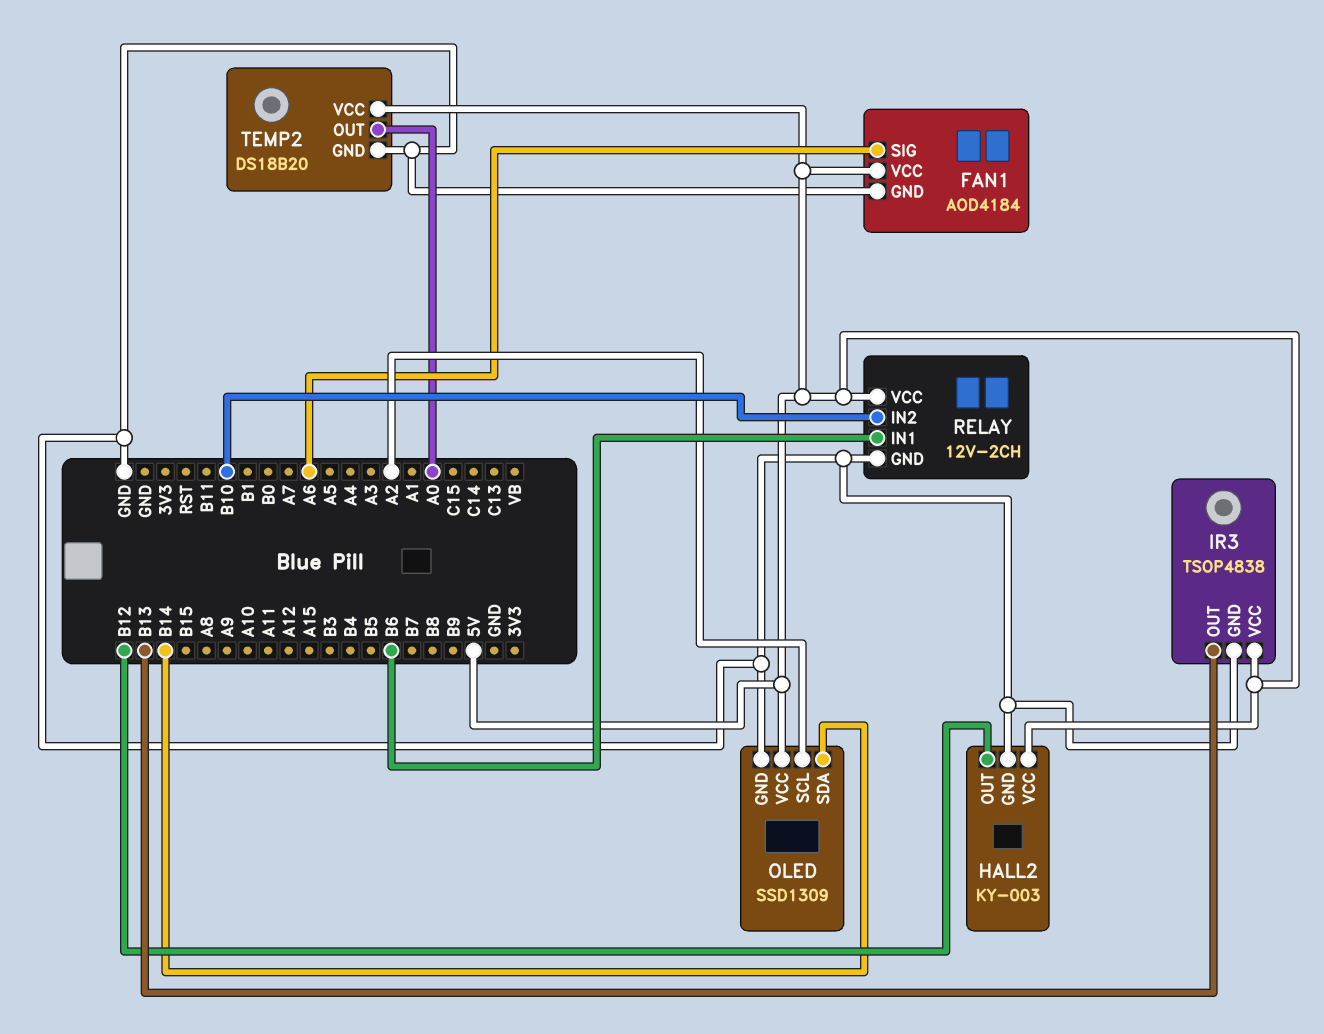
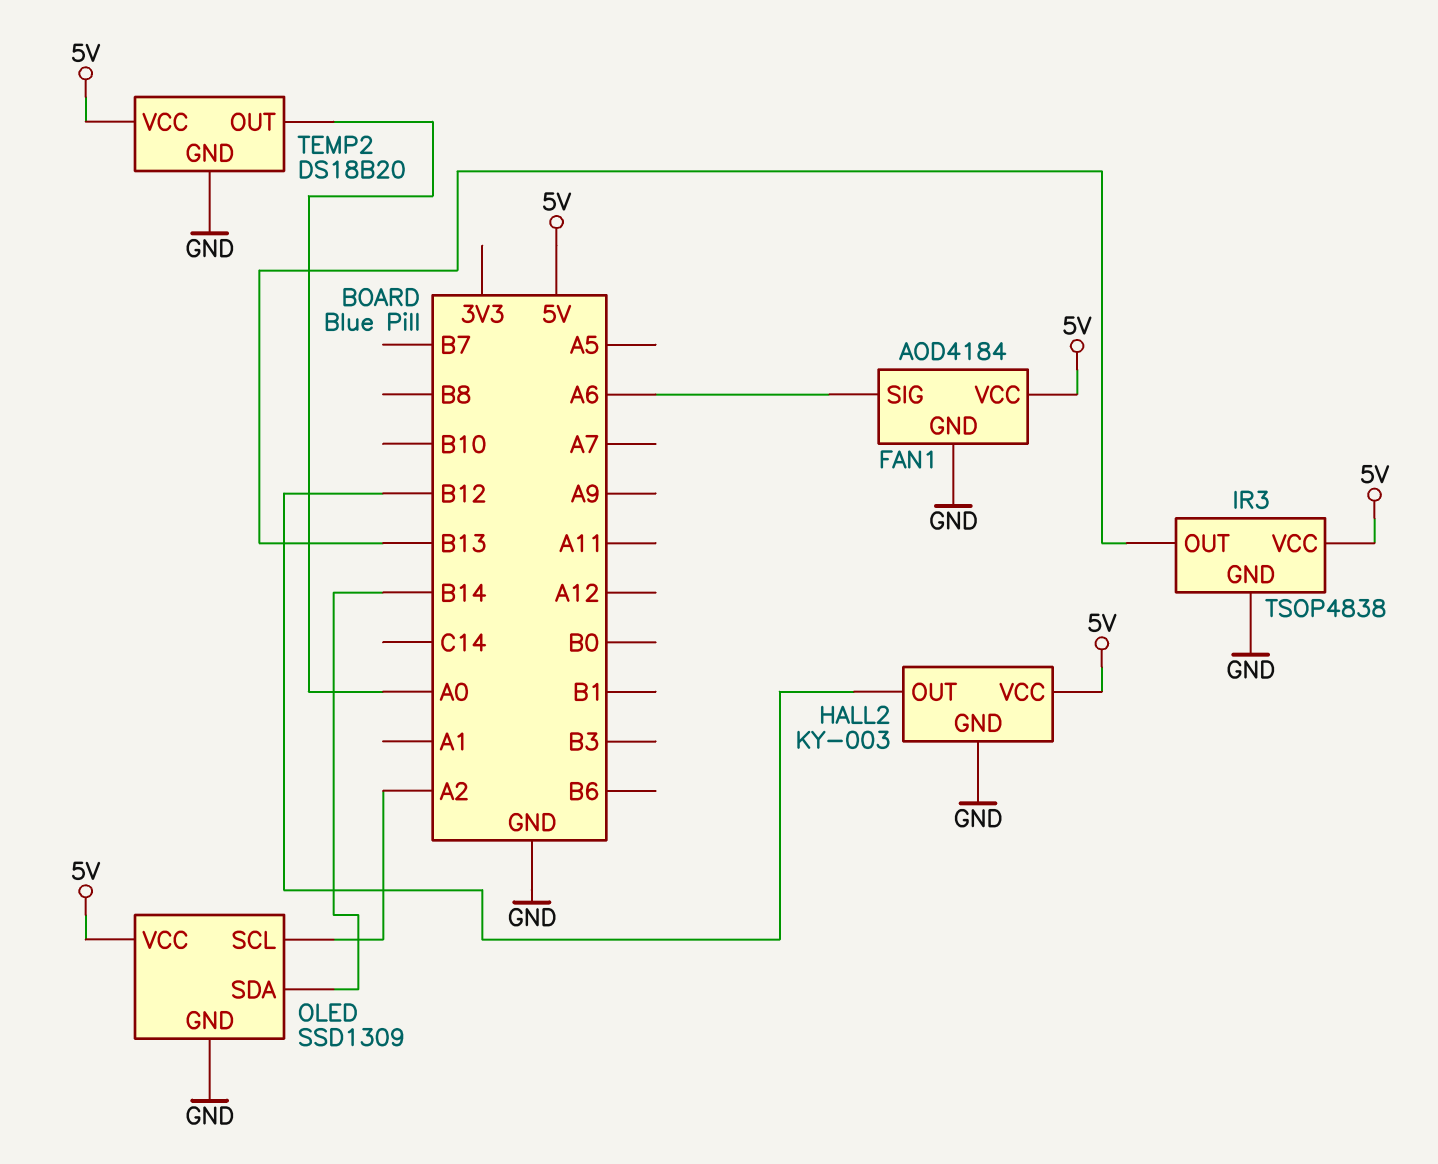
RELAY: 12V-2CH -> none
RELAY pin GND: GND -> none
RELAY pin IN1: B6 -> none
RELAY pin IN2: B10 -> none
RELAY pin VCC: 5V -> none

